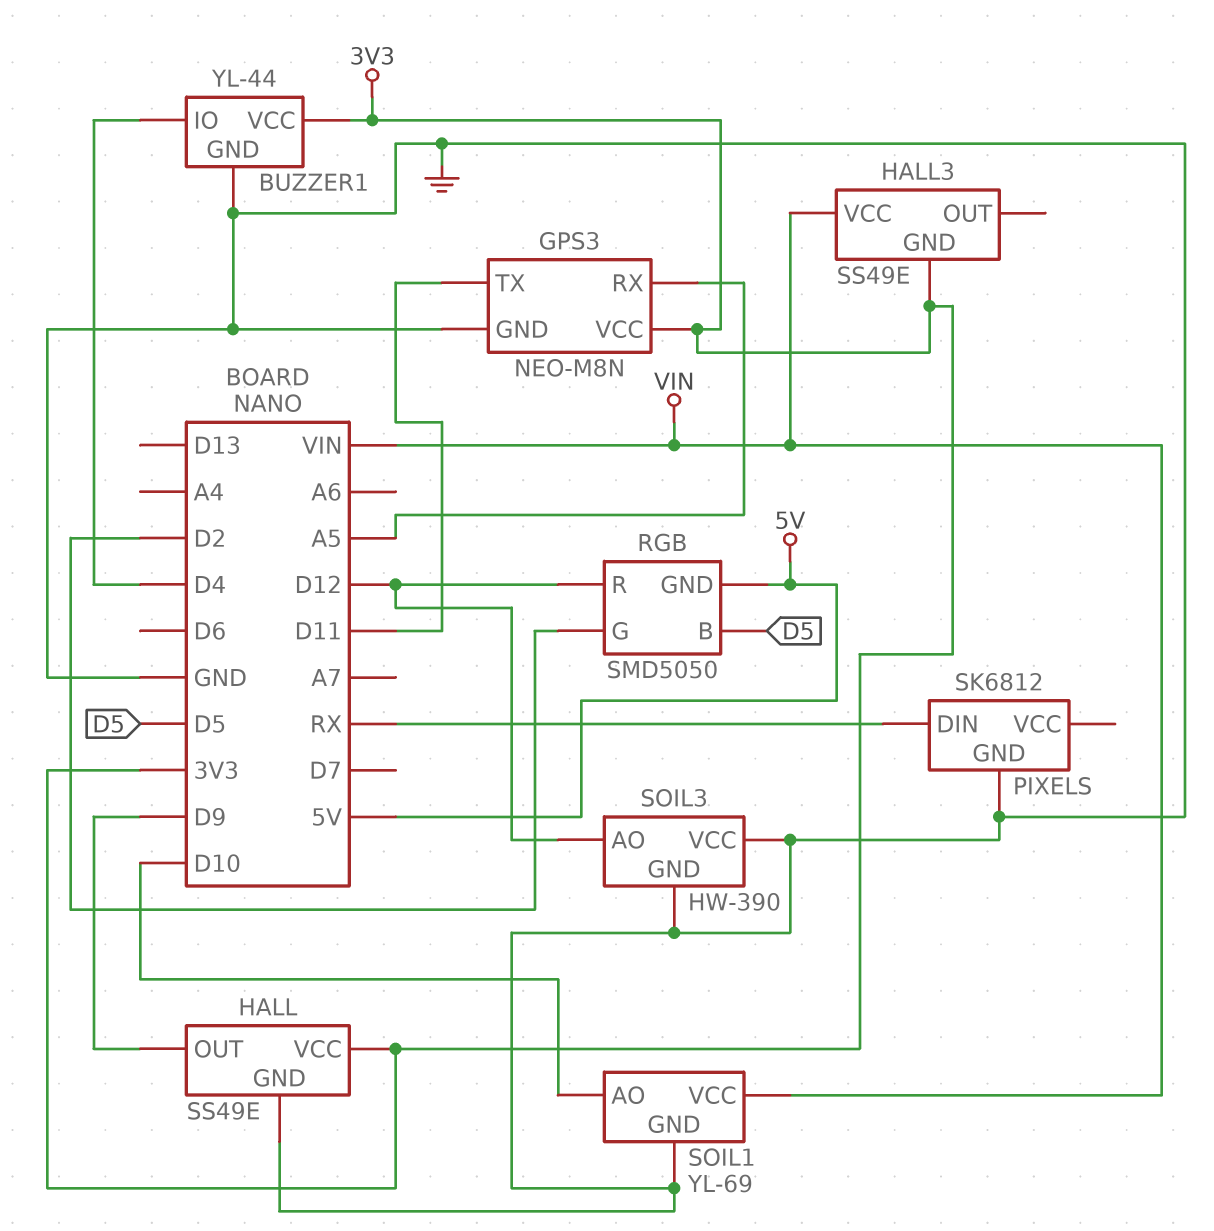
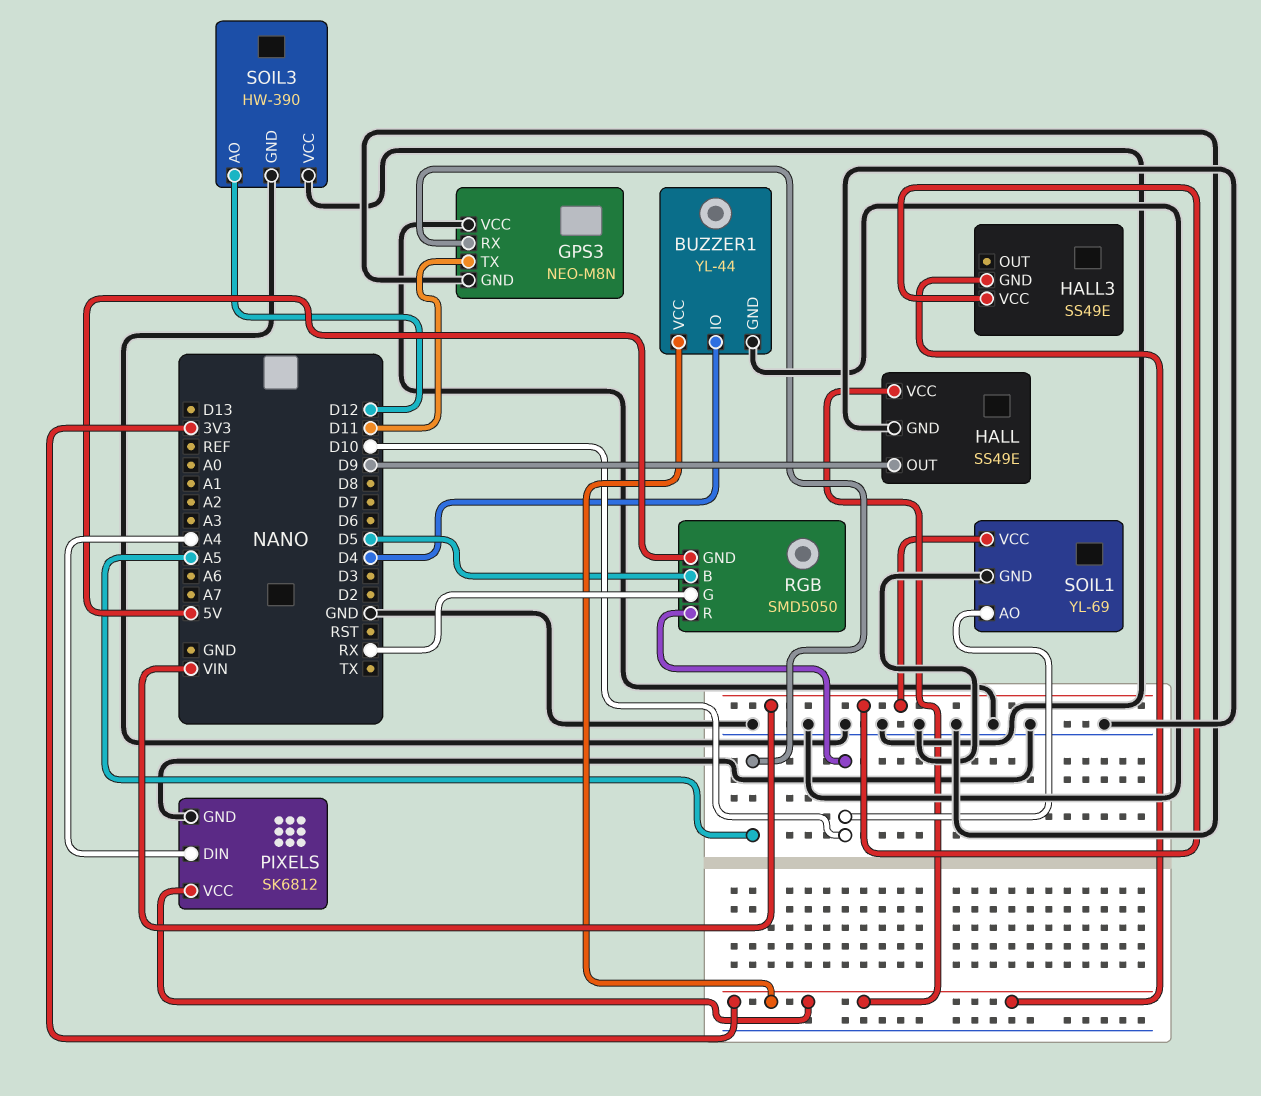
GPS3 pin VCC: 3V3 -> GND
PIXELS pin DIN: RX -> A4
PIXELS pin VCC: none -> 3V3
RGB pin G: D2 -> RX
RGB pin R: D12 -> D10

